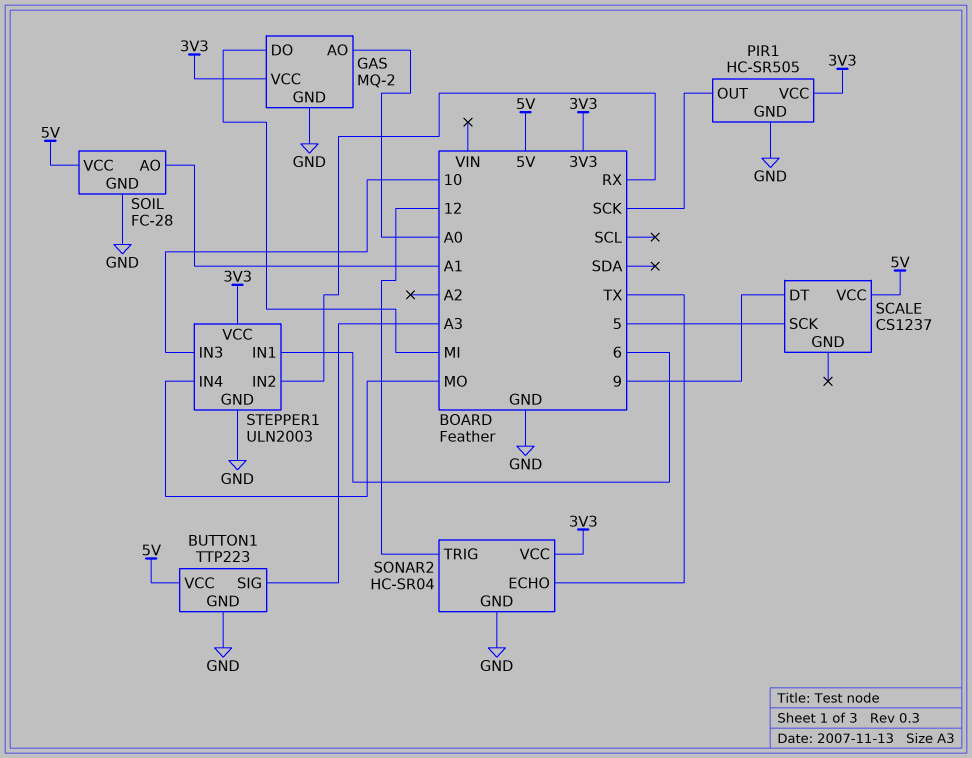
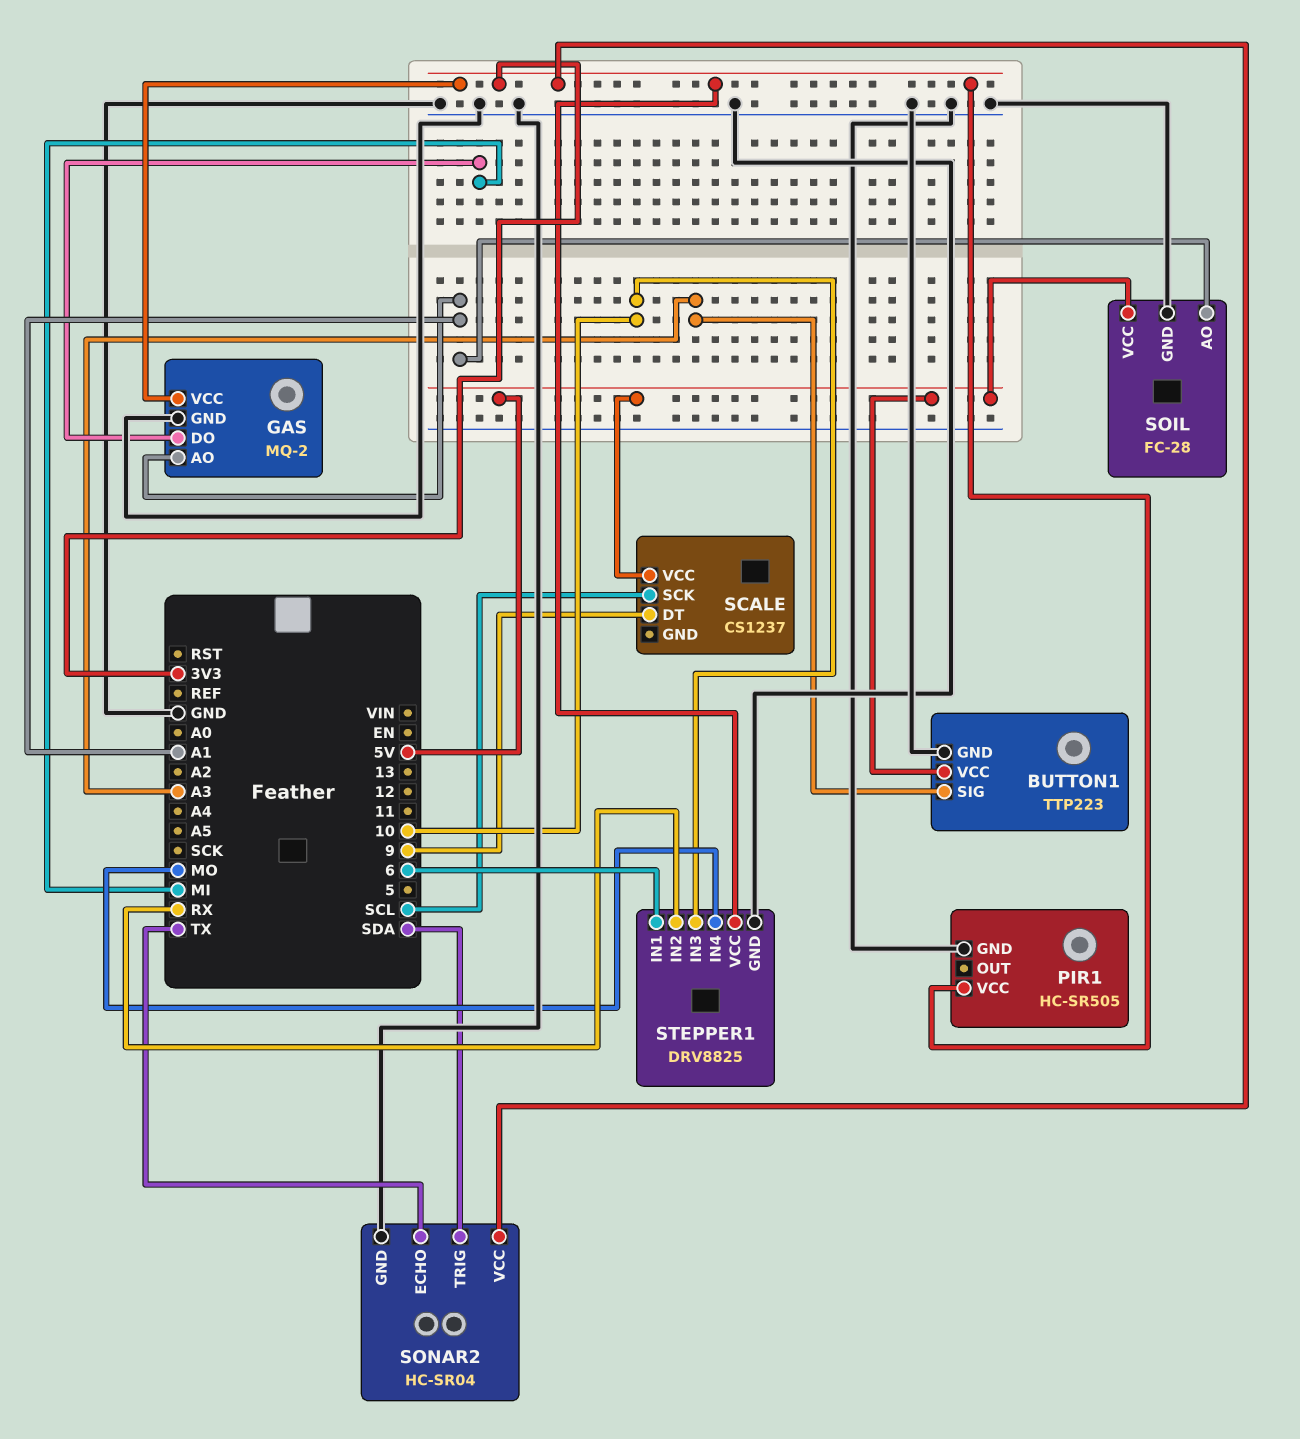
GAS pin AO: A0 -> A1
PIR1 pin OUT: SCK -> none
SCALE pin SCK: 5 -> SCL
SONAR2 pin TRIG: 12 -> SDA
STEPPER1: ULN2003 -> DRV8825

